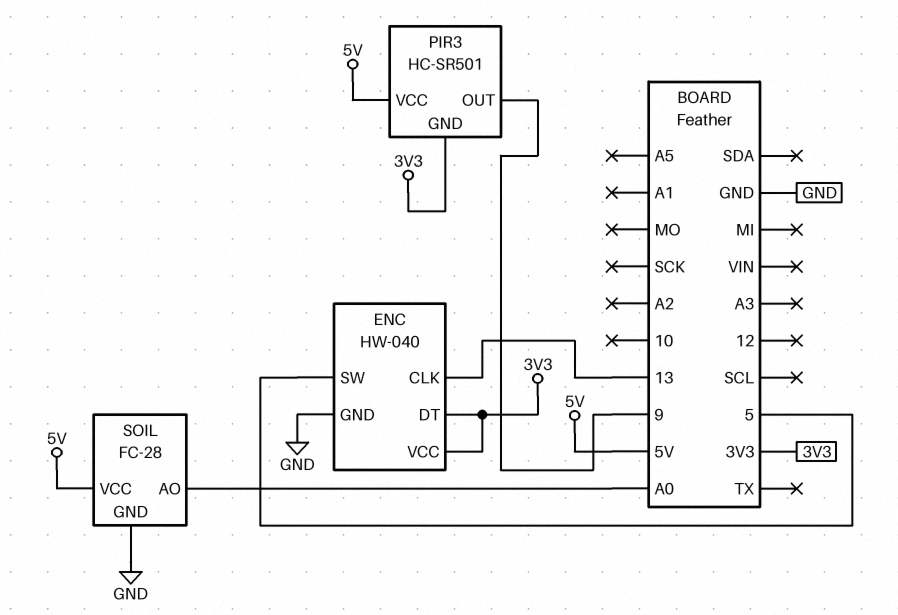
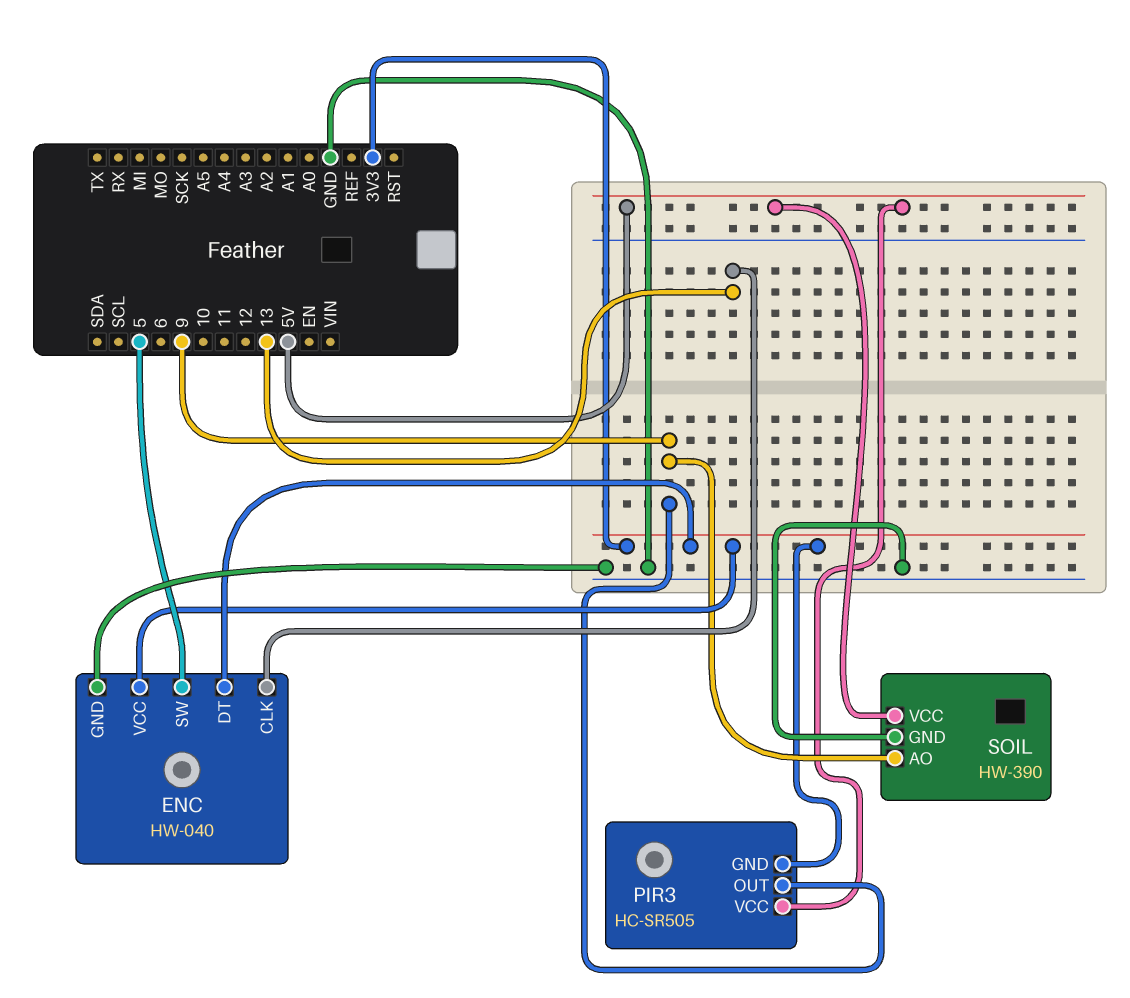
PIR3: HC-SR501 -> HC-SR505
SOIL: FC-28 -> HW-390
SOIL pin AO: A0 -> 9

